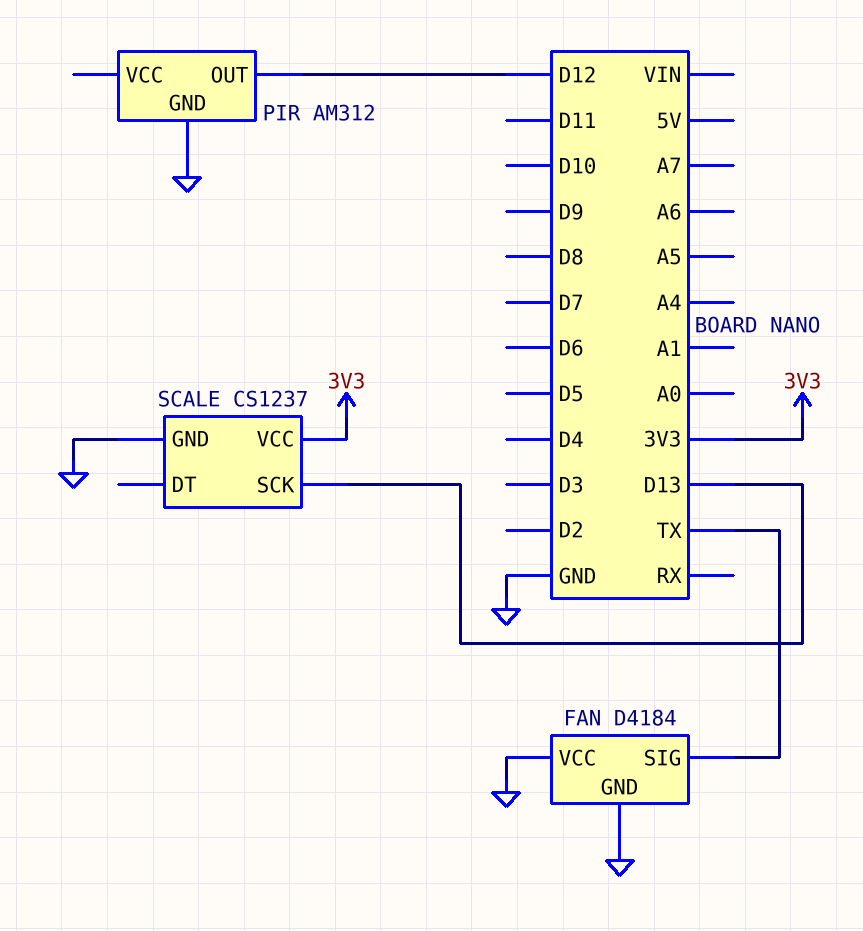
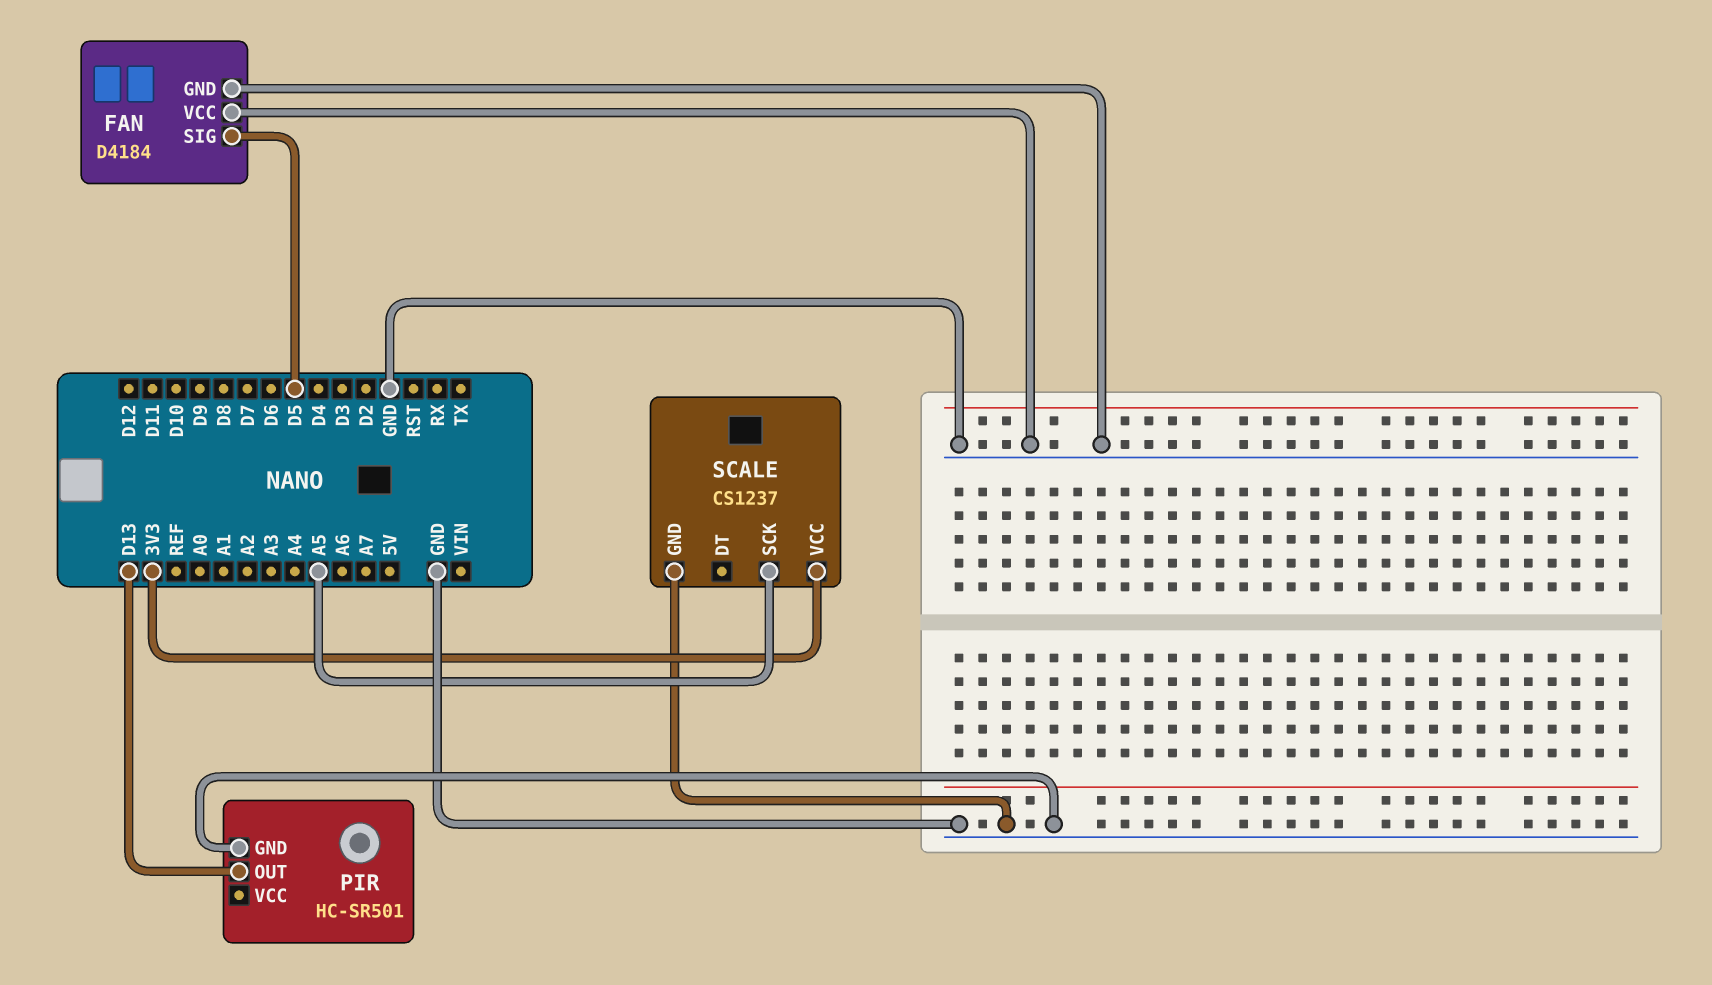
FAN pin SIG: TX -> D5
PIR: AM312 -> HC-SR501
PIR pin OUT: D12 -> D13
SCALE pin SCK: D13 -> A5

